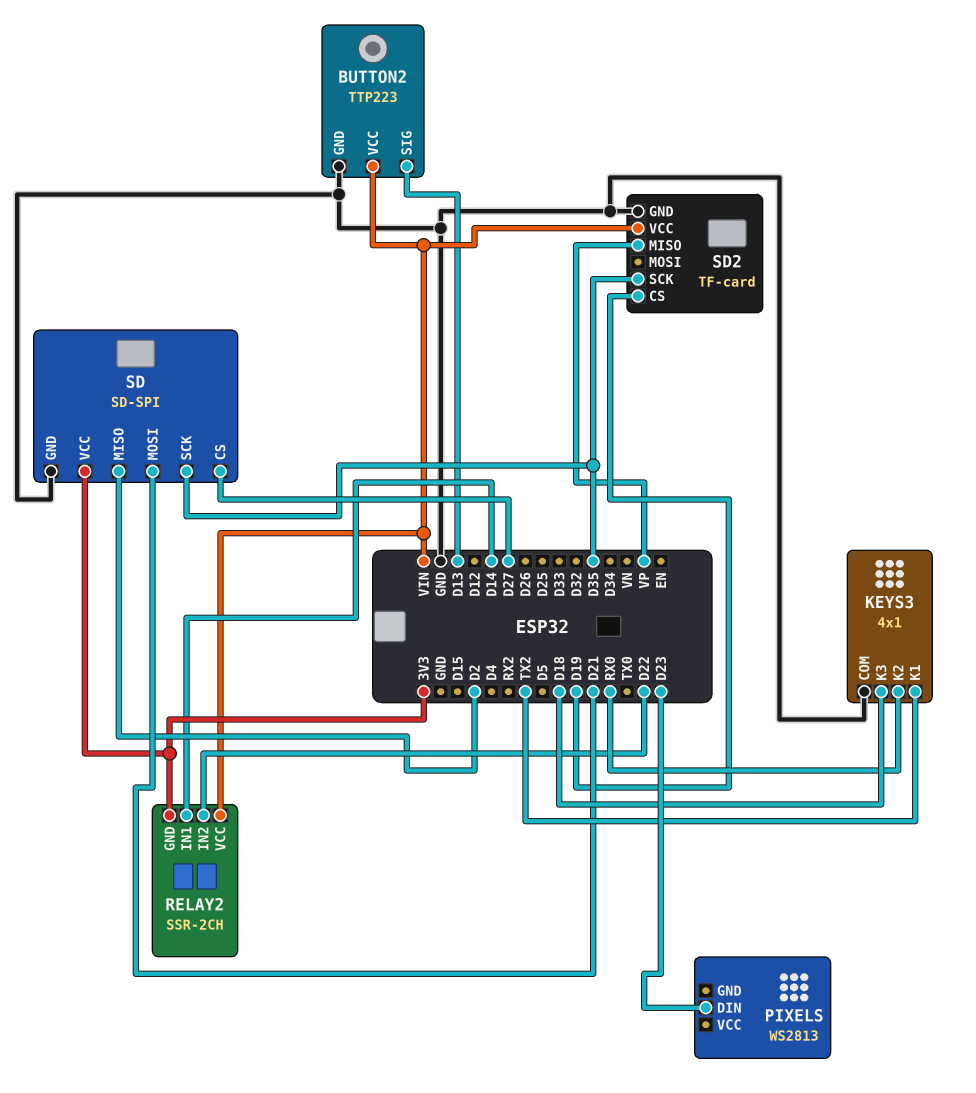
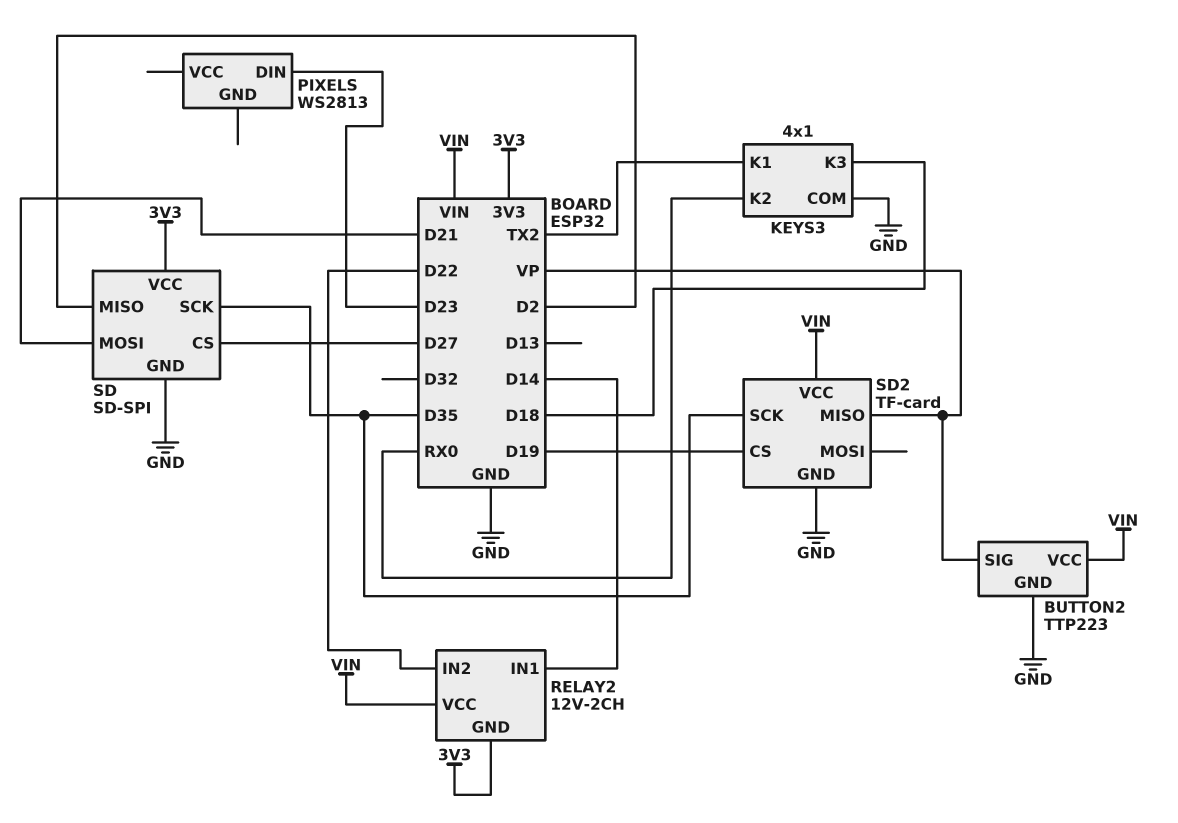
BUTTON2 pin SIG: D13 -> VP
RELAY2: SSR-2CH -> 12V-2CH

